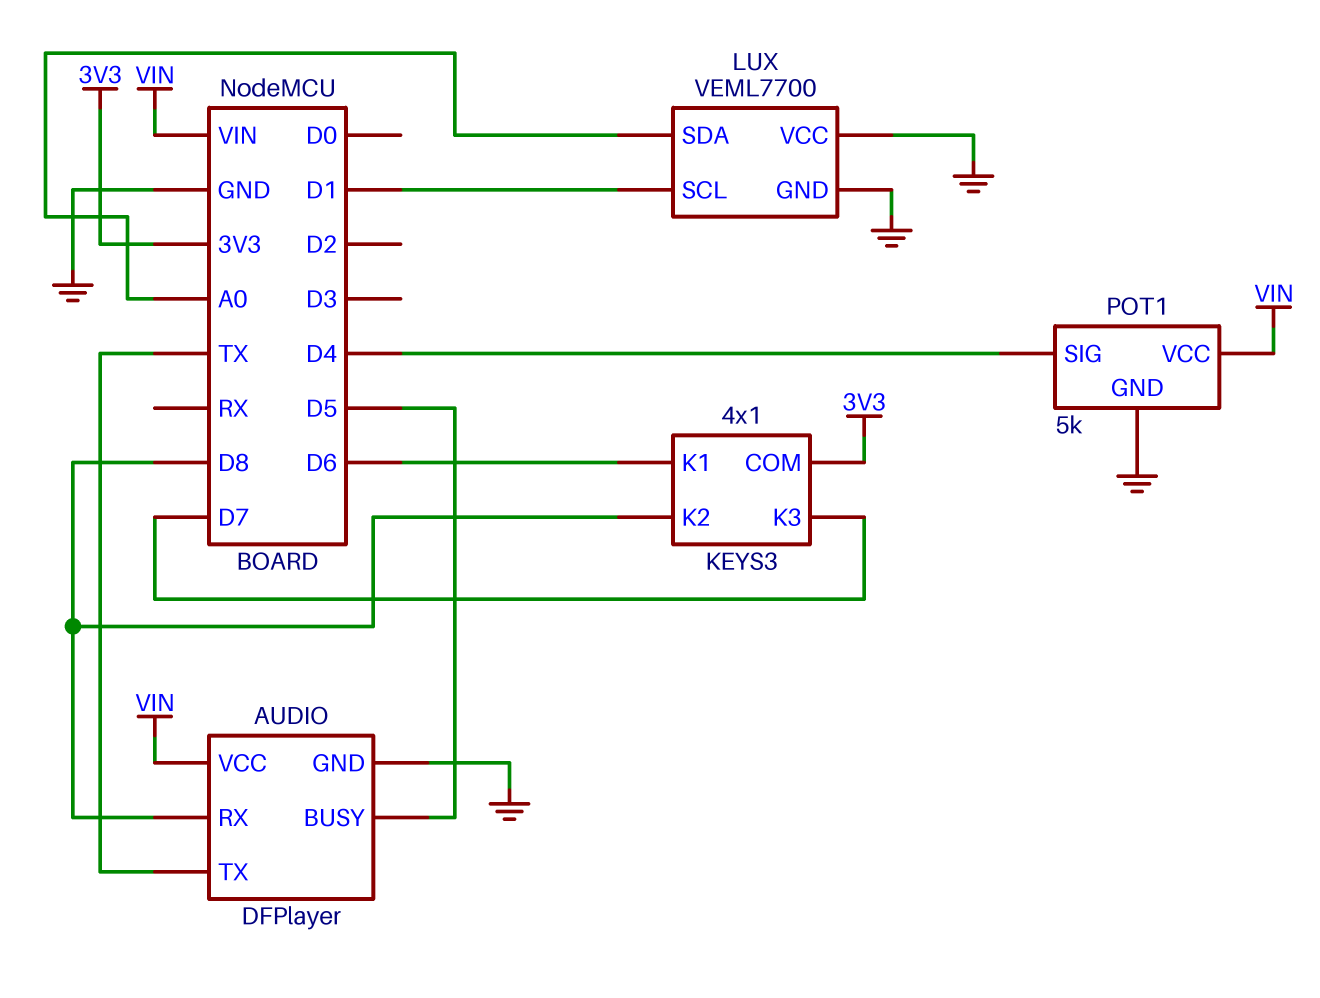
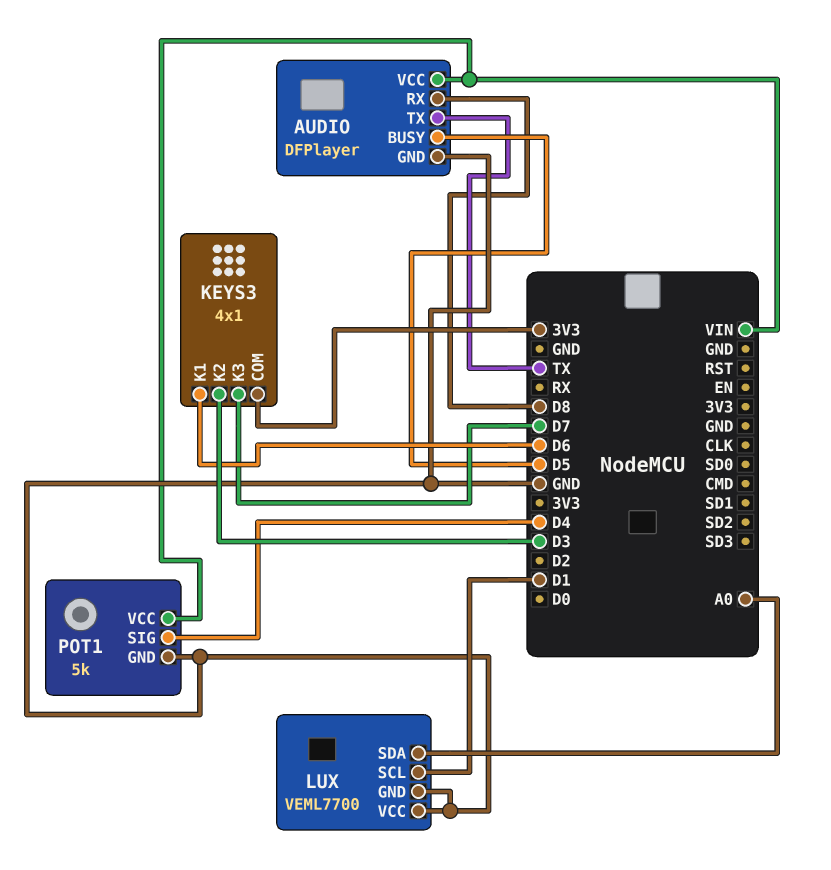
KEYS3 pin K2: D8 -> D3

